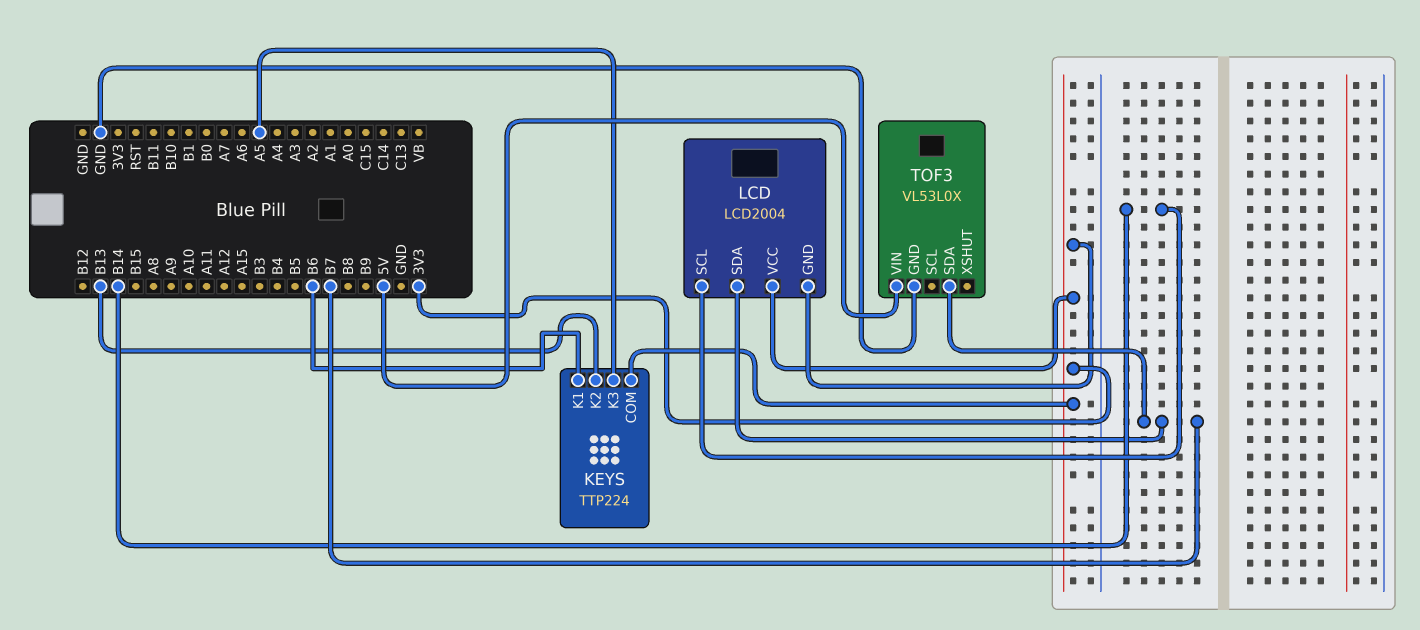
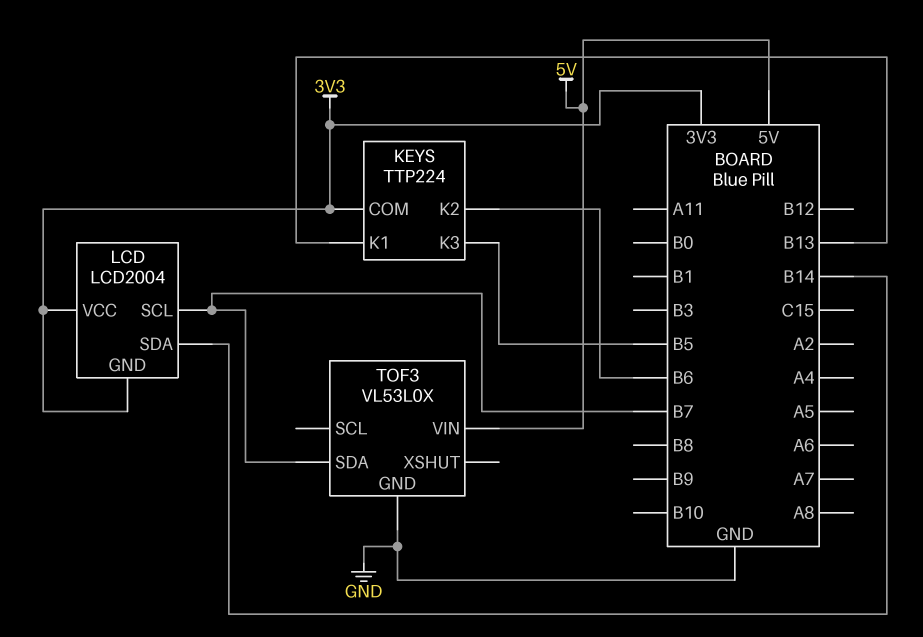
KEYS pin K1: B6 -> B13
KEYS pin K2: B13 -> B6
KEYS pin K3: A5 -> B5
LCD pin SCL: B14 -> B7
LCD pin SDA: B7 -> B14

